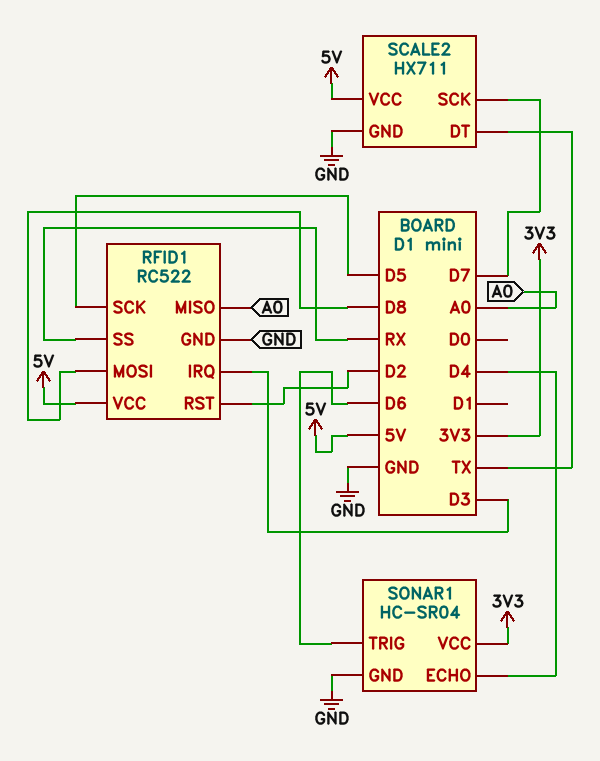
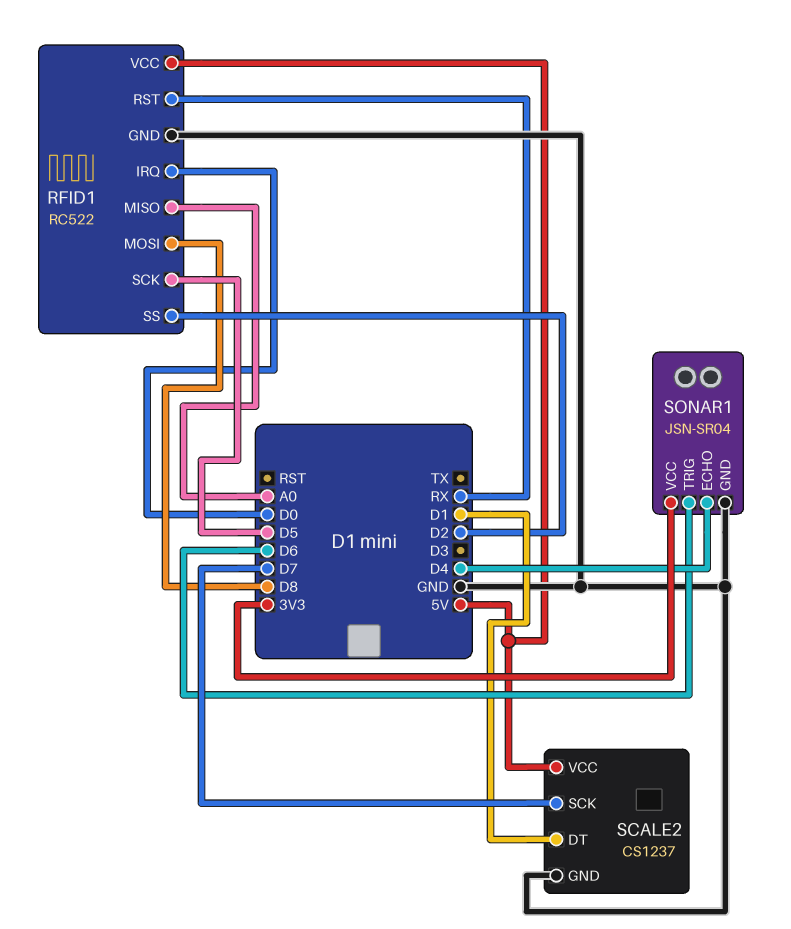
RFID1 pin IRQ: D3 -> D0
RFID1 pin RST: D2 -> RX
RFID1 pin SS: RX -> D2
SCALE2: HX711 -> CS1237
SCALE2 pin DT: TX -> D1
SONAR1: HC-SR04 -> JSN-SR04

